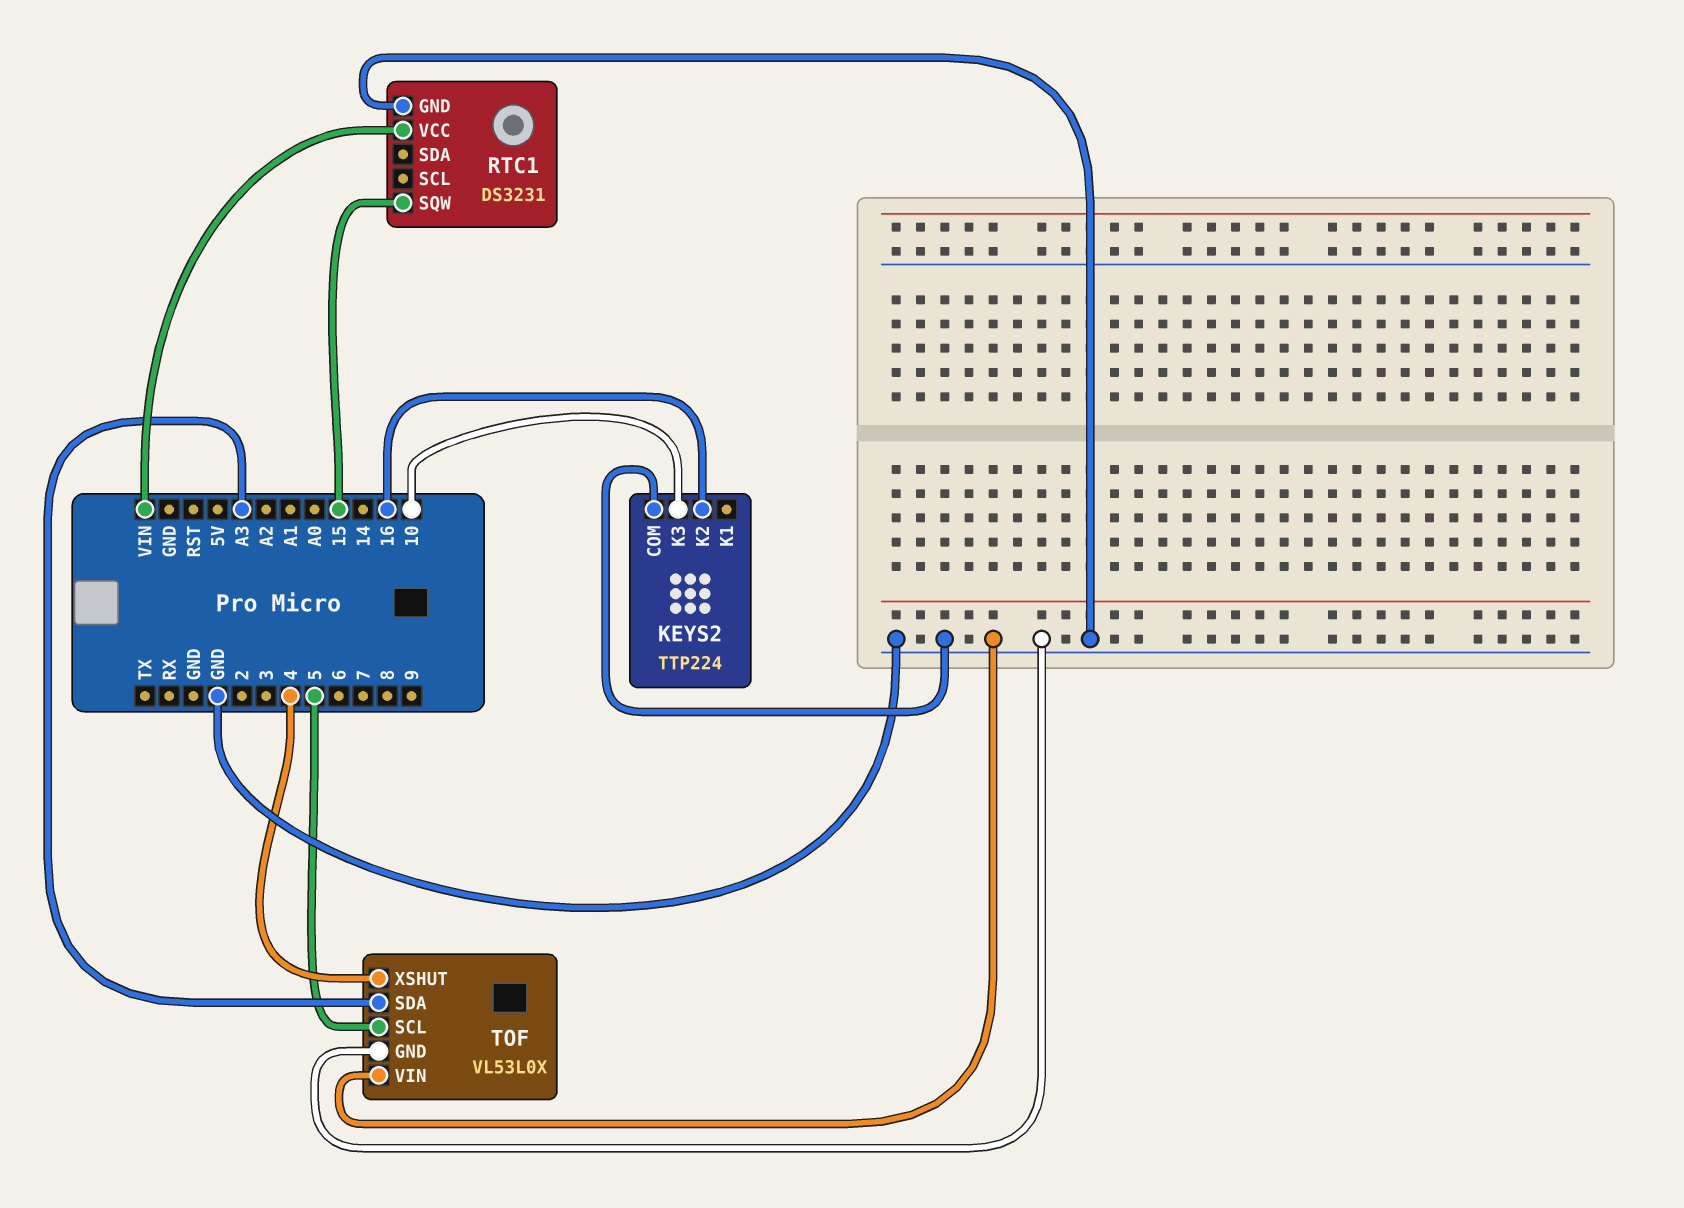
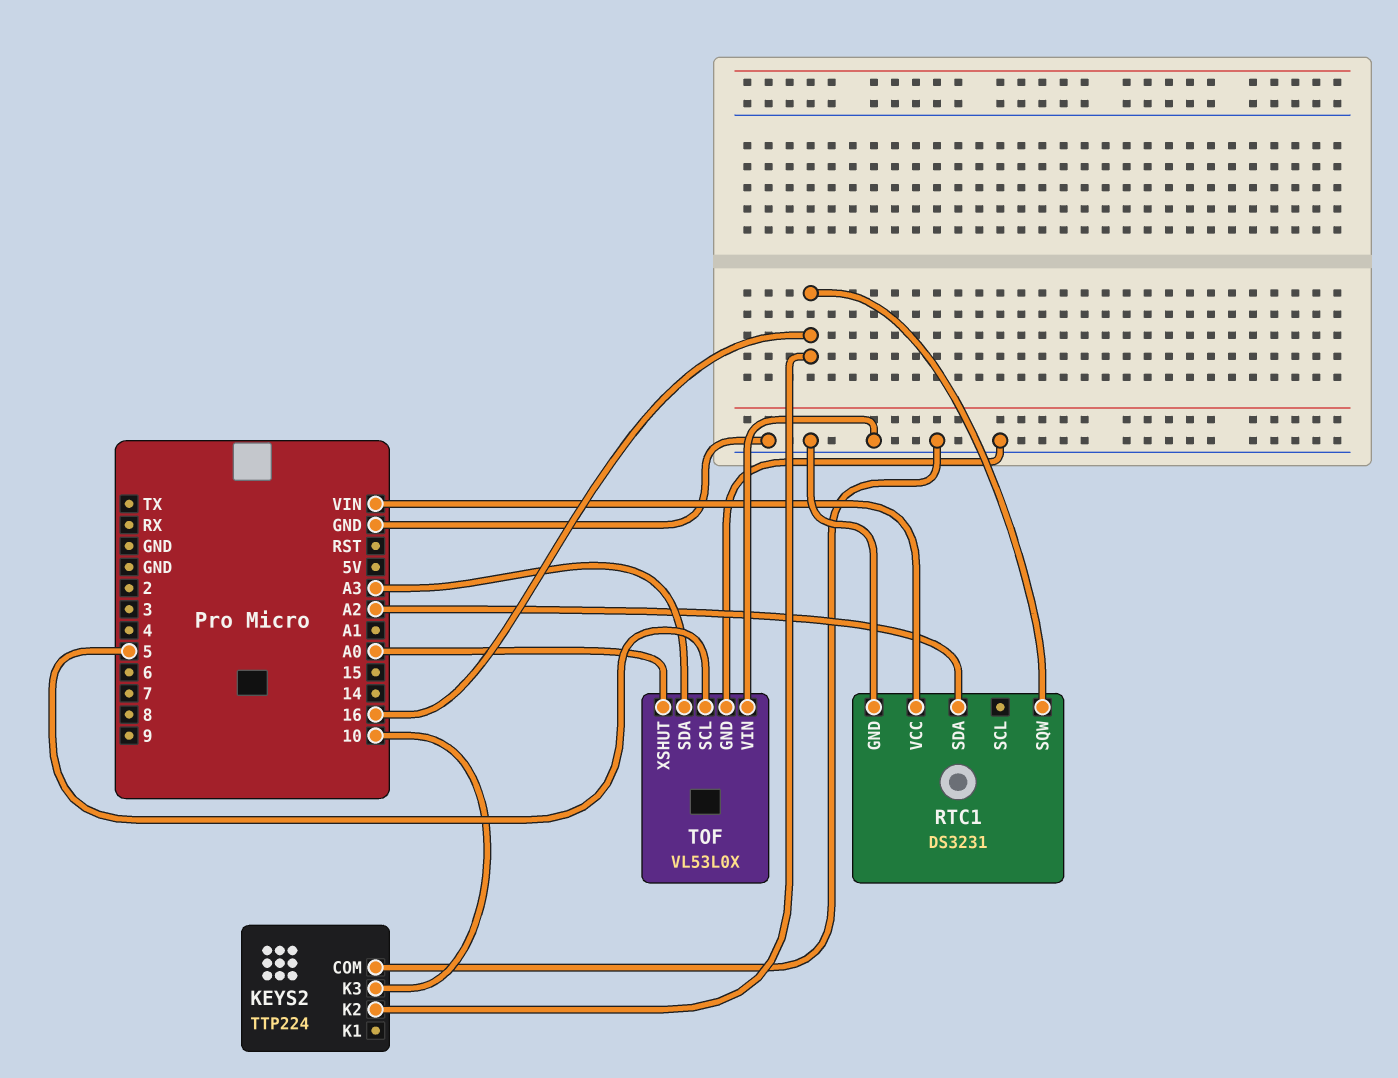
RTC1 pin SDA: none -> A2
RTC1 pin SQW: 15 -> 16
TOF pin XSHUT: 4 -> A0

